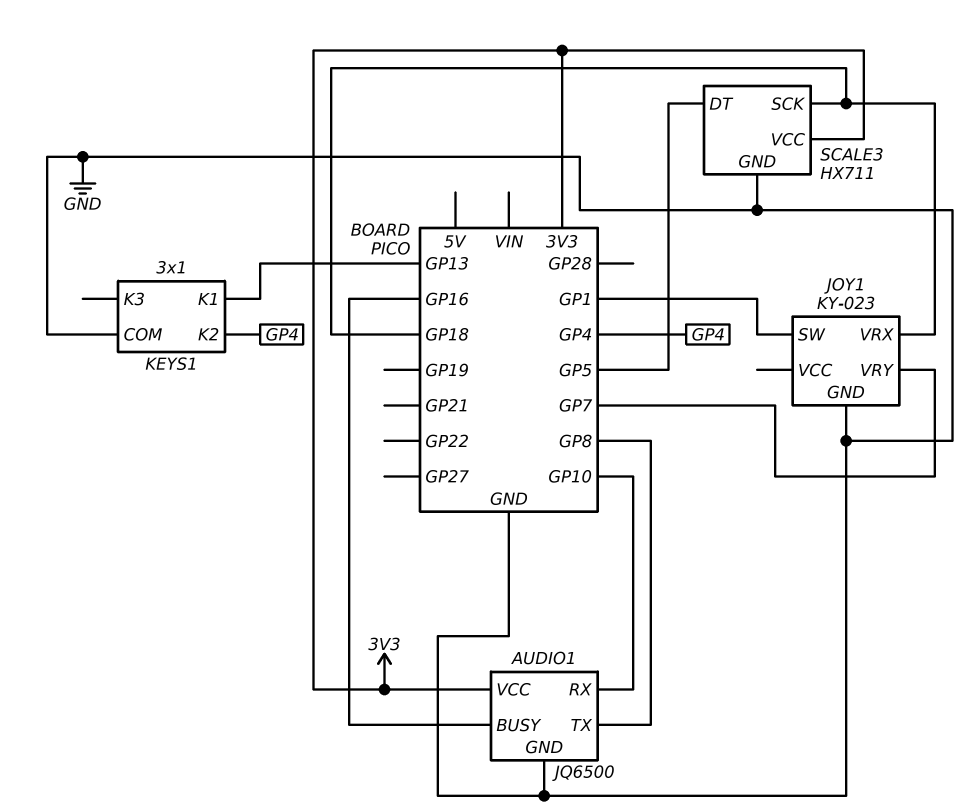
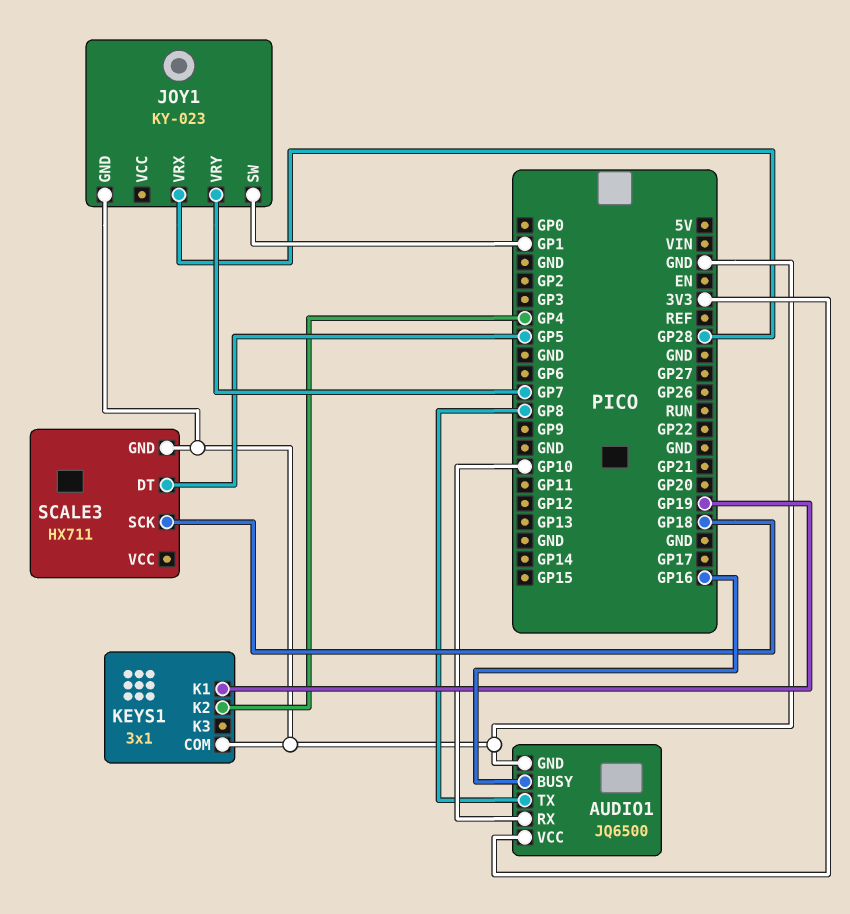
JOY1 pin VRX: GP18 -> GP28
KEYS1 pin K1: GP13 -> GP19
SCALE3 pin VCC: 3V3 -> none

